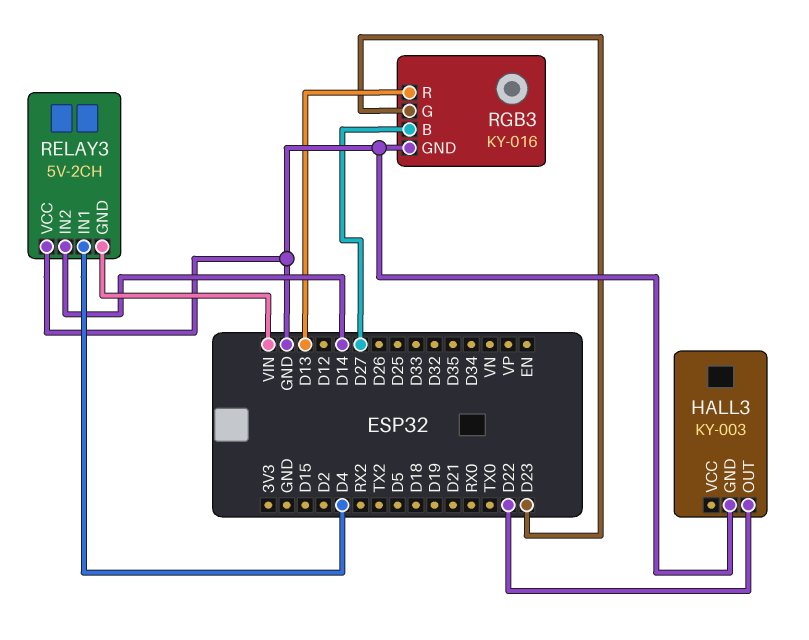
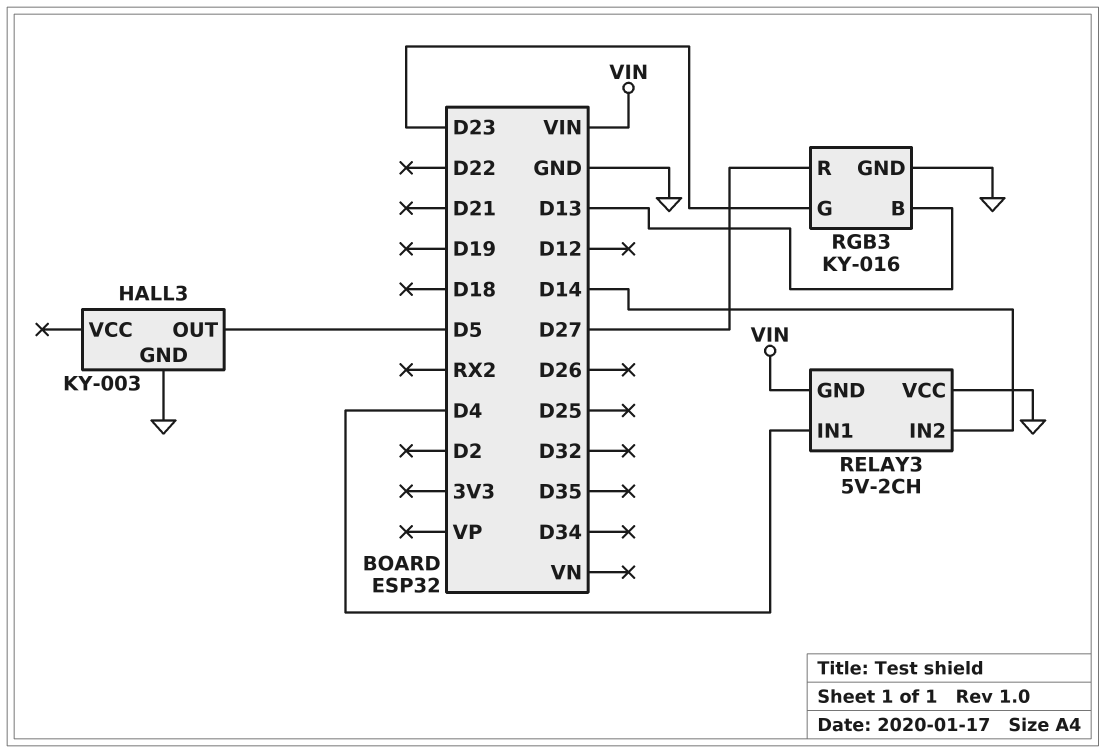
HALL3 pin OUT: D22 -> D5
RGB3 pin B: D27 -> D13
RGB3 pin R: D13 -> D27

